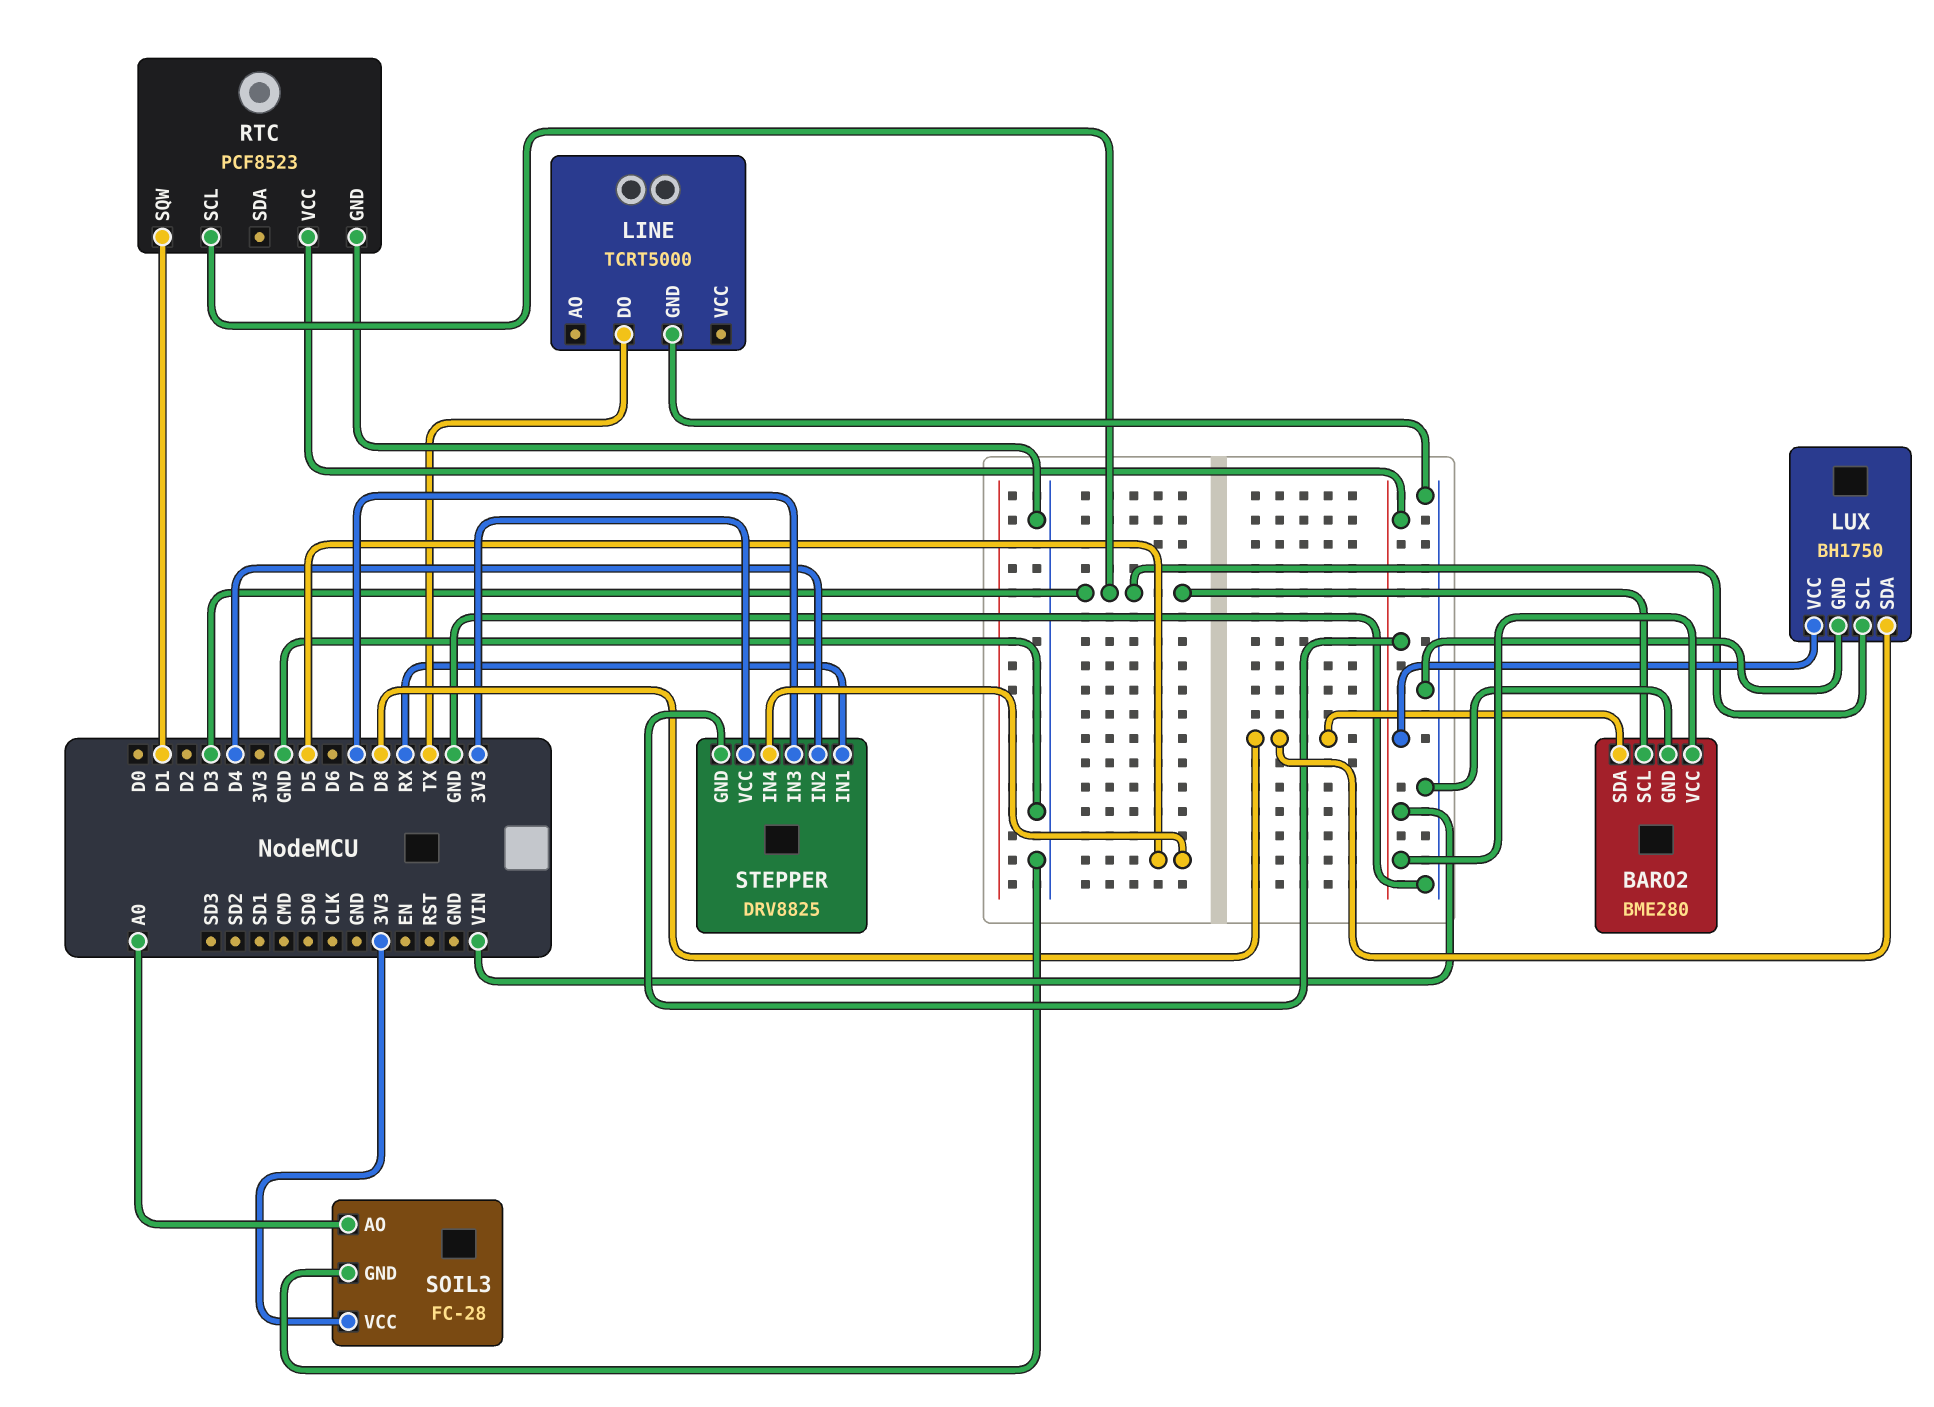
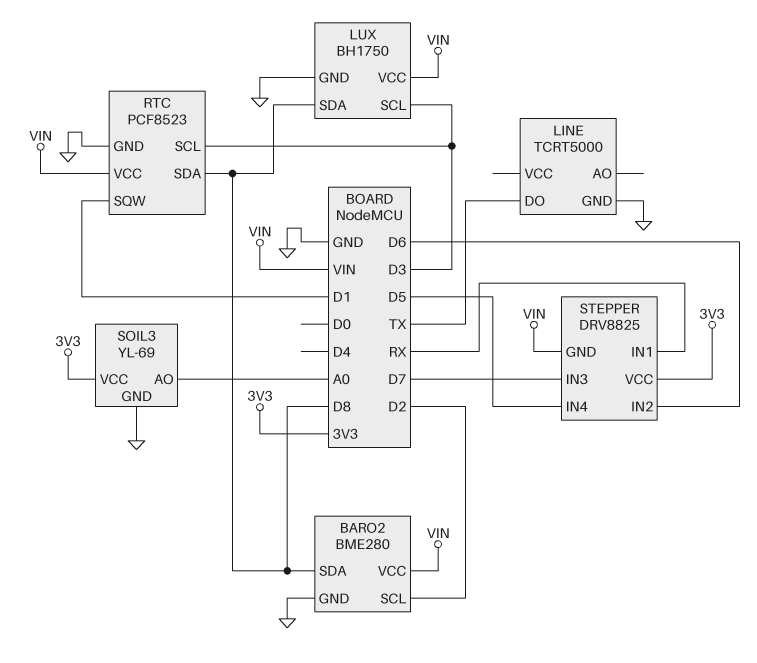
BARO2 pin SCL: D3 -> D2
RTC pin SDA: none -> D8
SOIL3: FC-28 -> YL-69
STEPPER pin IN2: D4 -> D6

